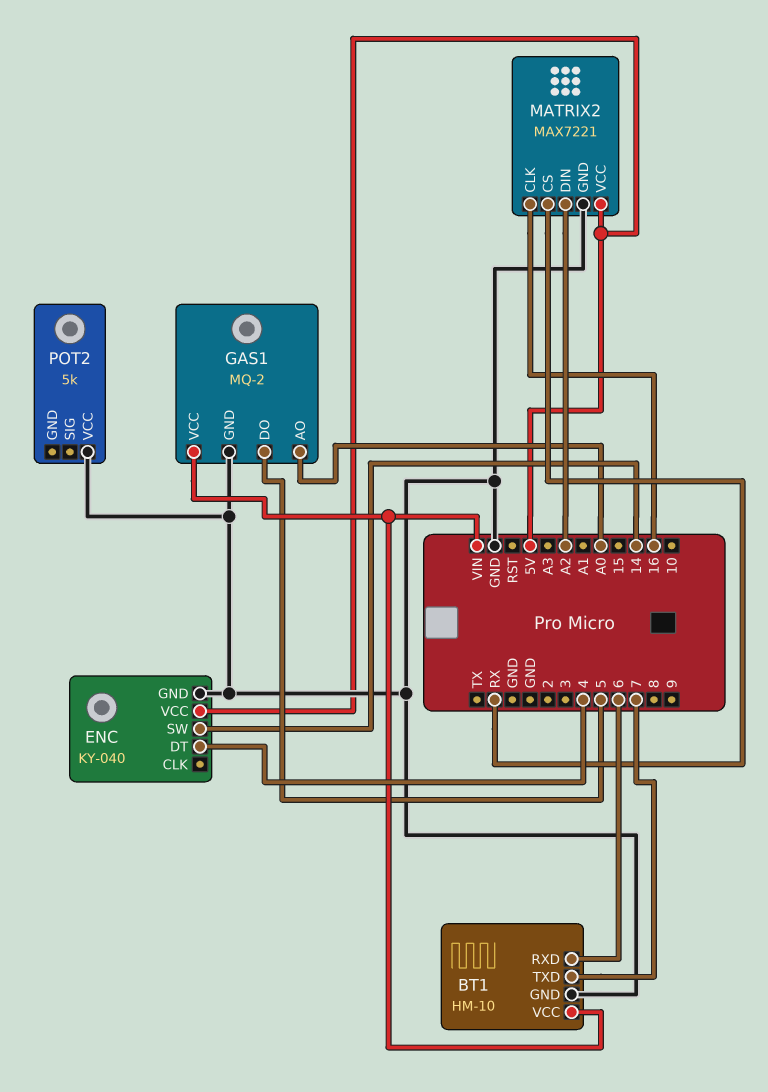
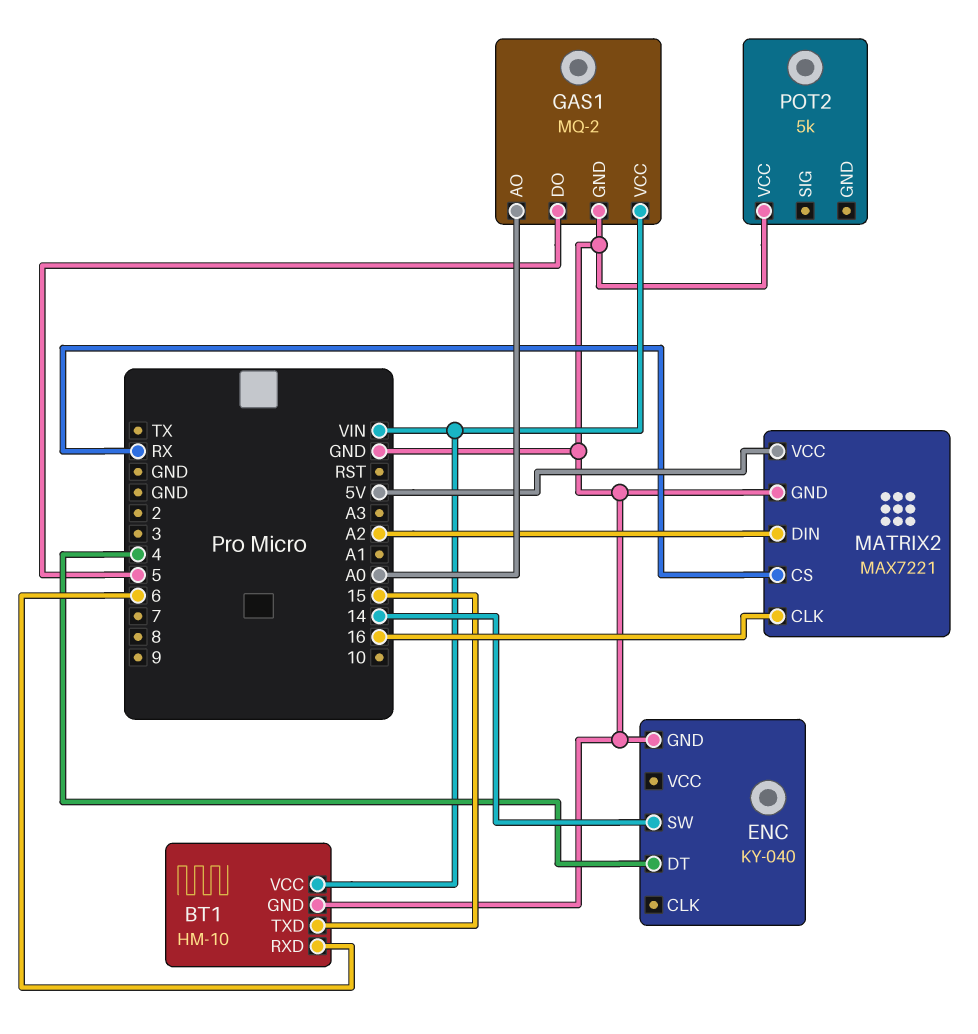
BT1 pin TXD: 7 -> 15
ENC pin VCC: 5V -> none

